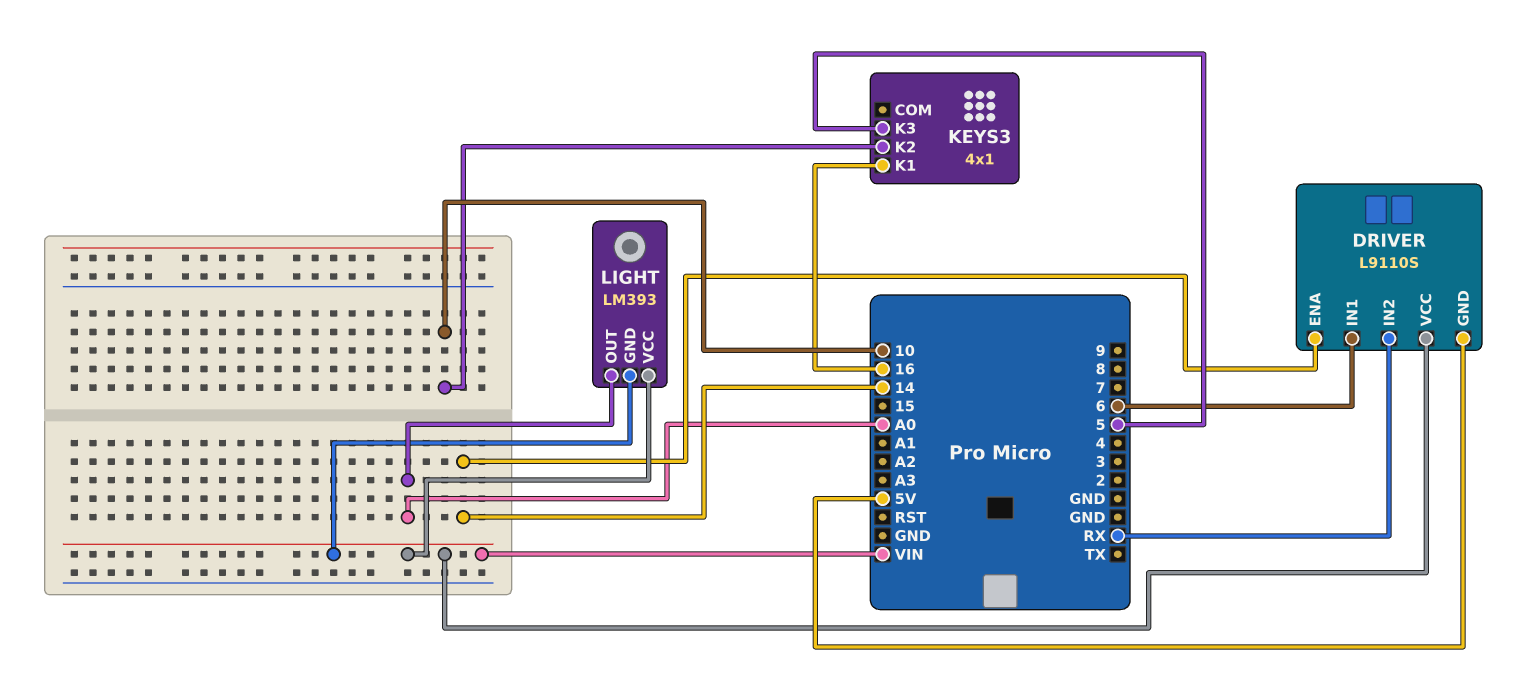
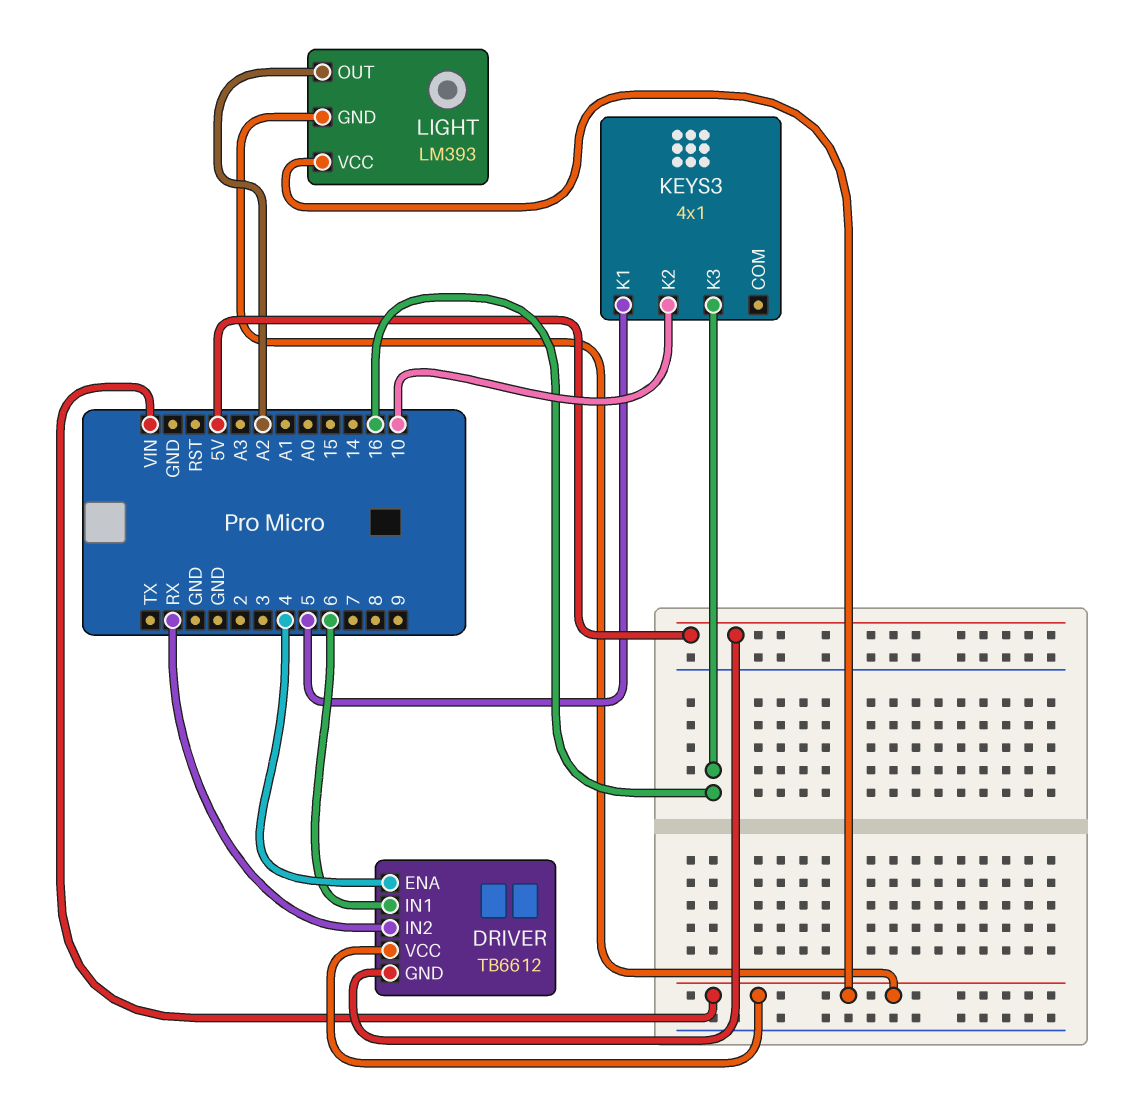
DRIVER: L9110S -> TB6612
DRIVER pin ENA: 14 -> 4
KEYS3 pin K1: 16 -> 5
KEYS3 pin K3: 5 -> 16
LIGHT pin OUT: A0 -> A2

